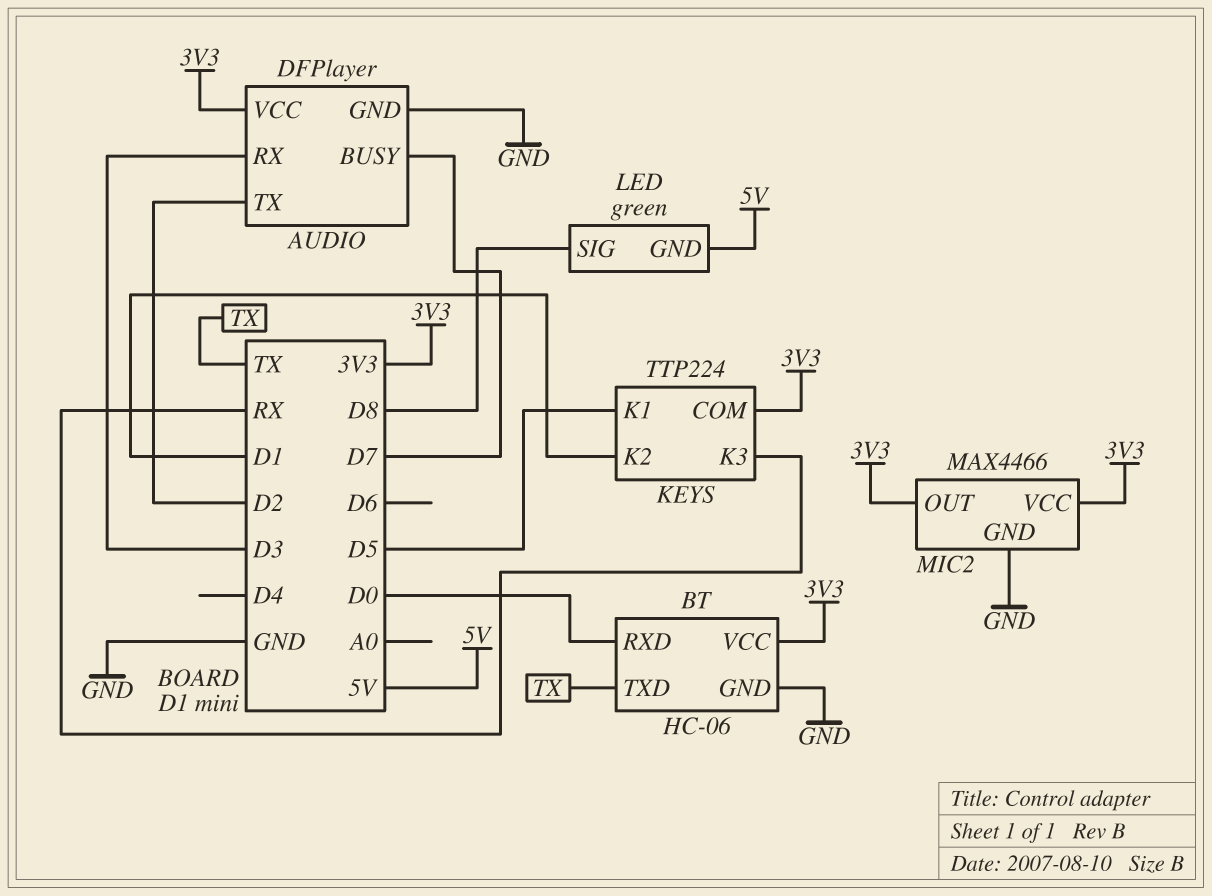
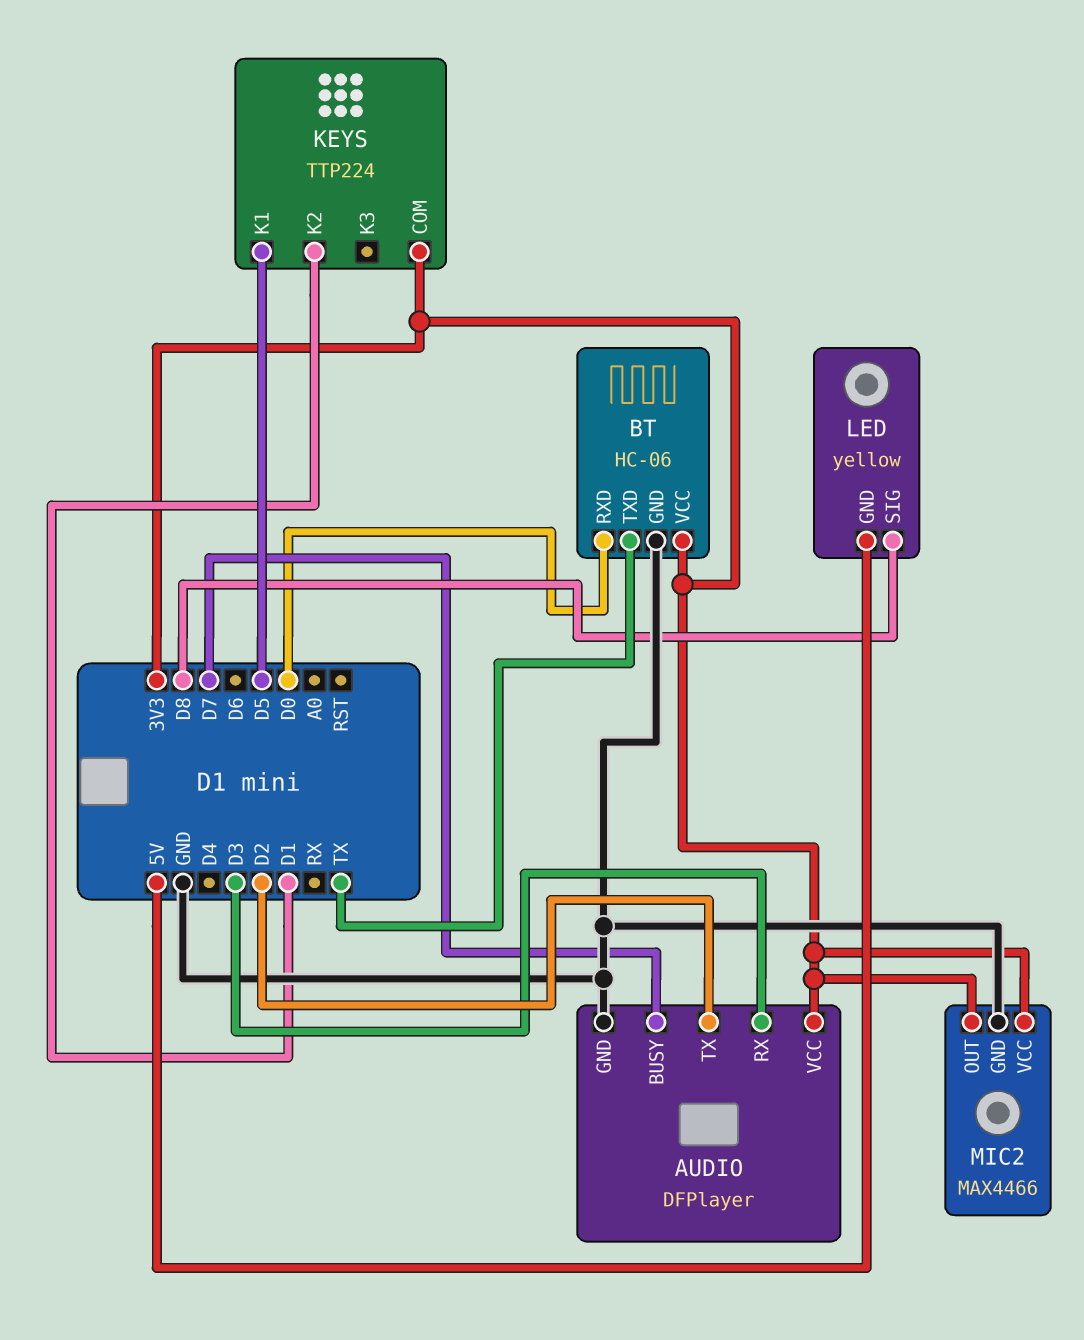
KEYS pin K3: RX -> none
LED: green -> yellow

